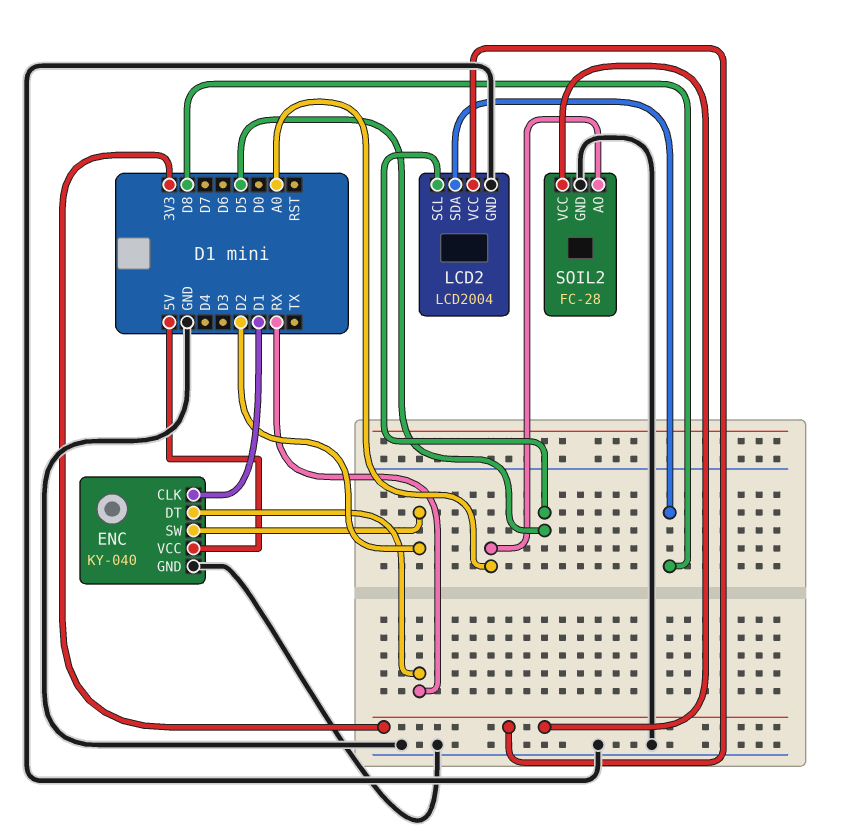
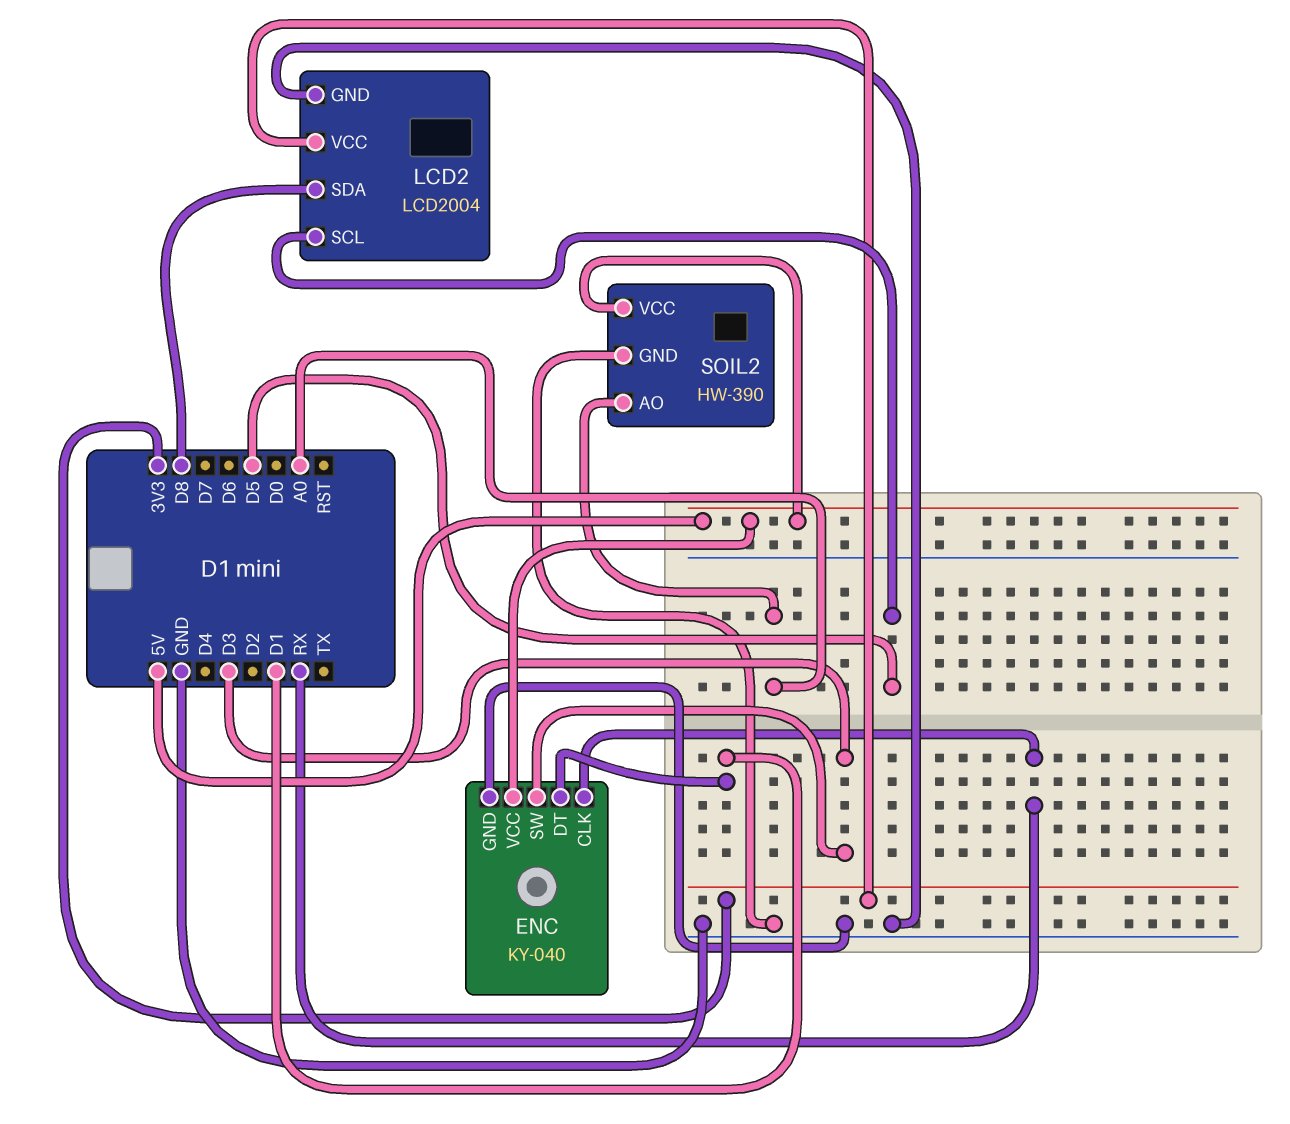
ENC pin CLK: D1 -> RX
ENC pin DT: RX -> D1
ENC pin SW: D2 -> D3
SOIL2: FC-28 -> HW-390
SOIL2 pin VCC: 3V3 -> 5V

